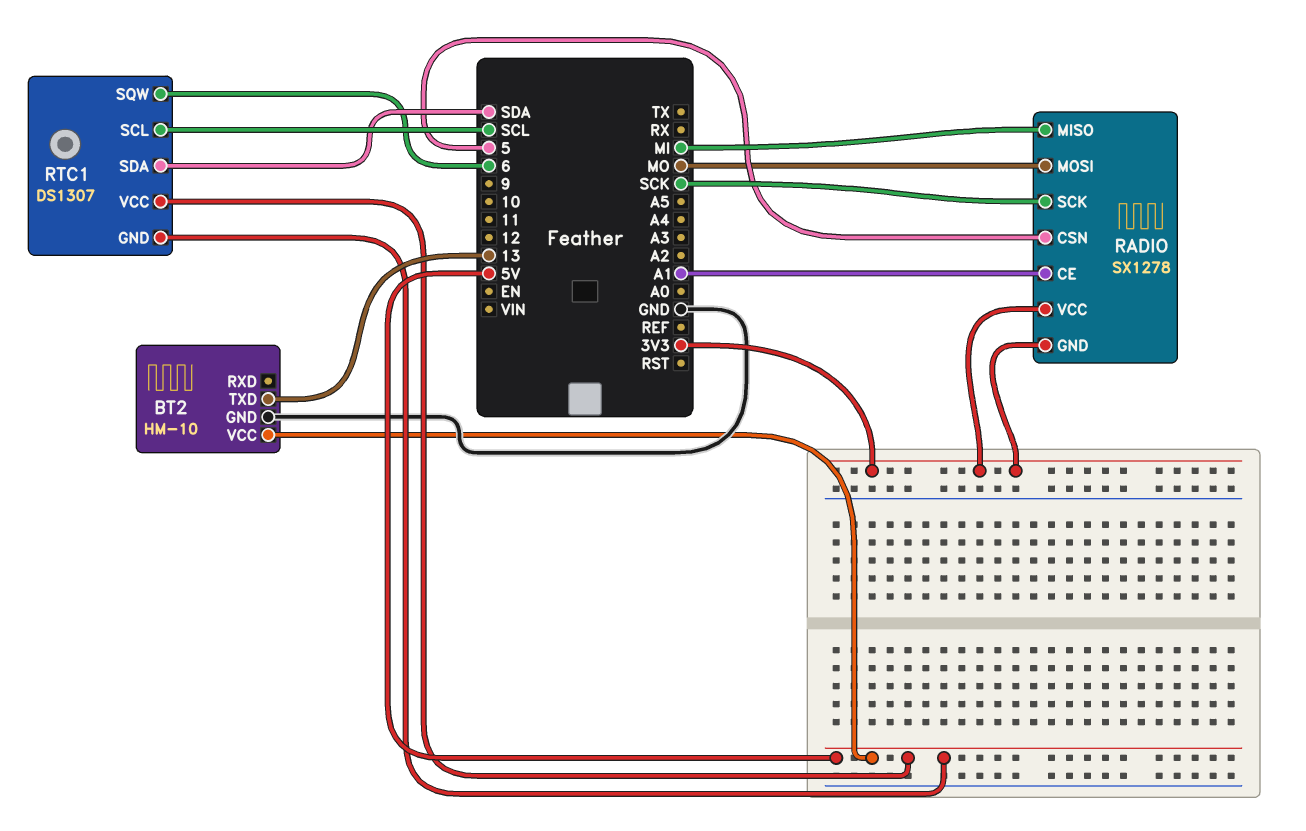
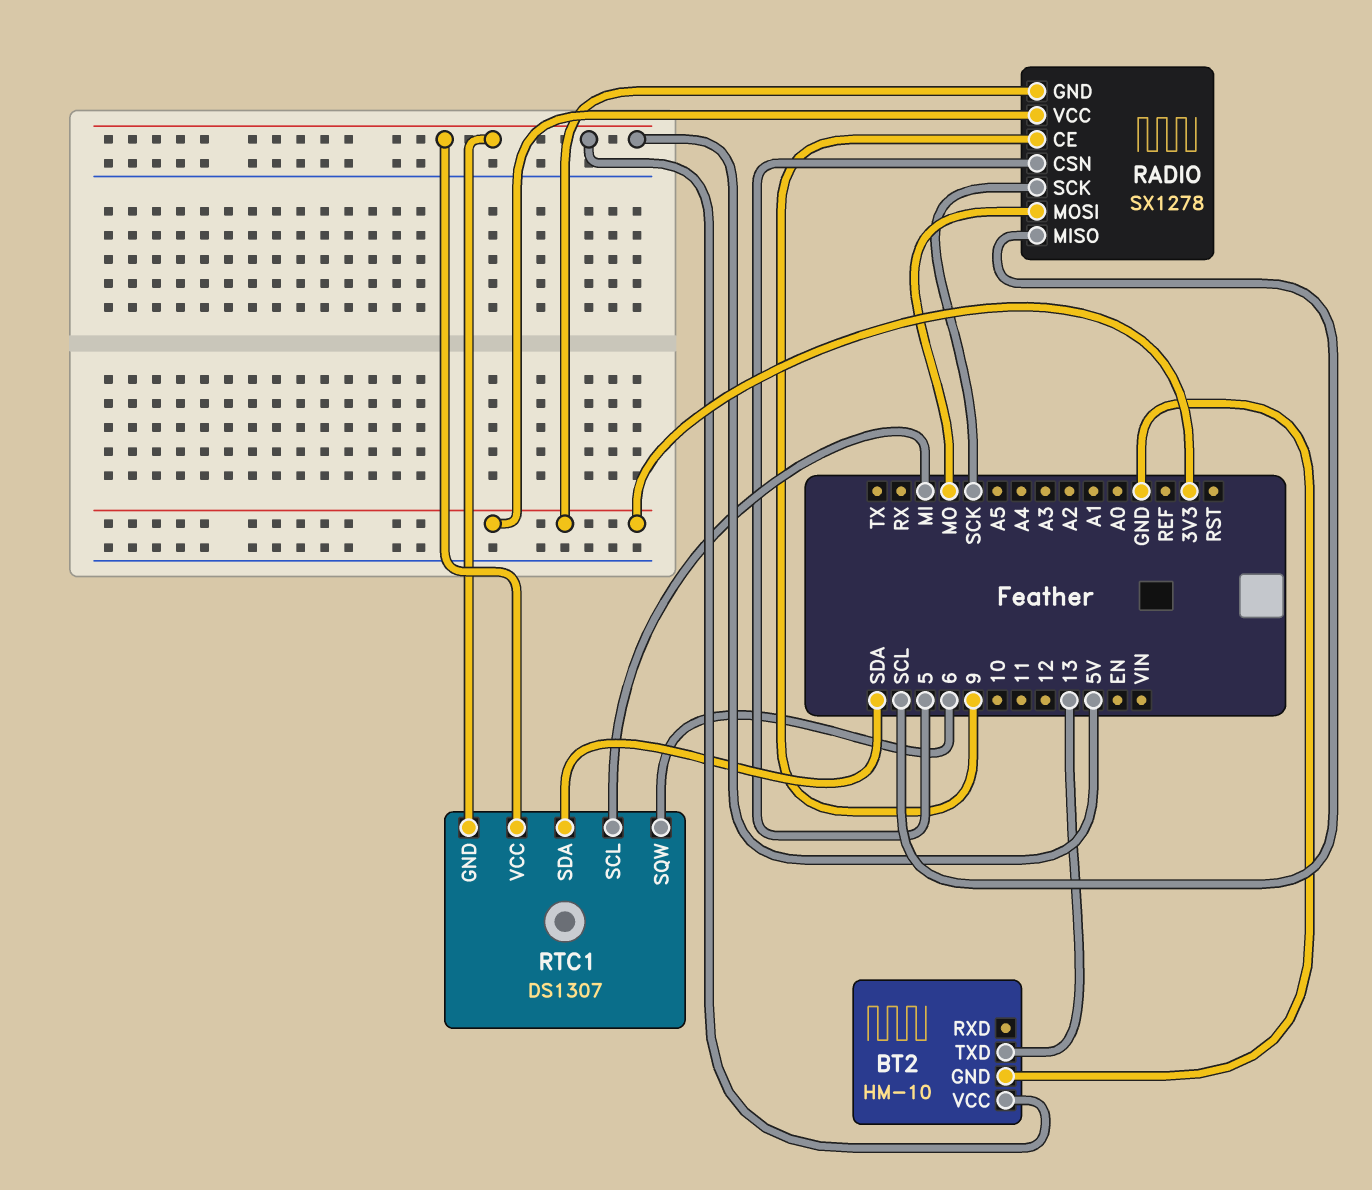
RADIO pin CE: A1 -> 9
RADIO pin MISO: MI -> SCL
RTC1 pin SCL: SCL -> MI

